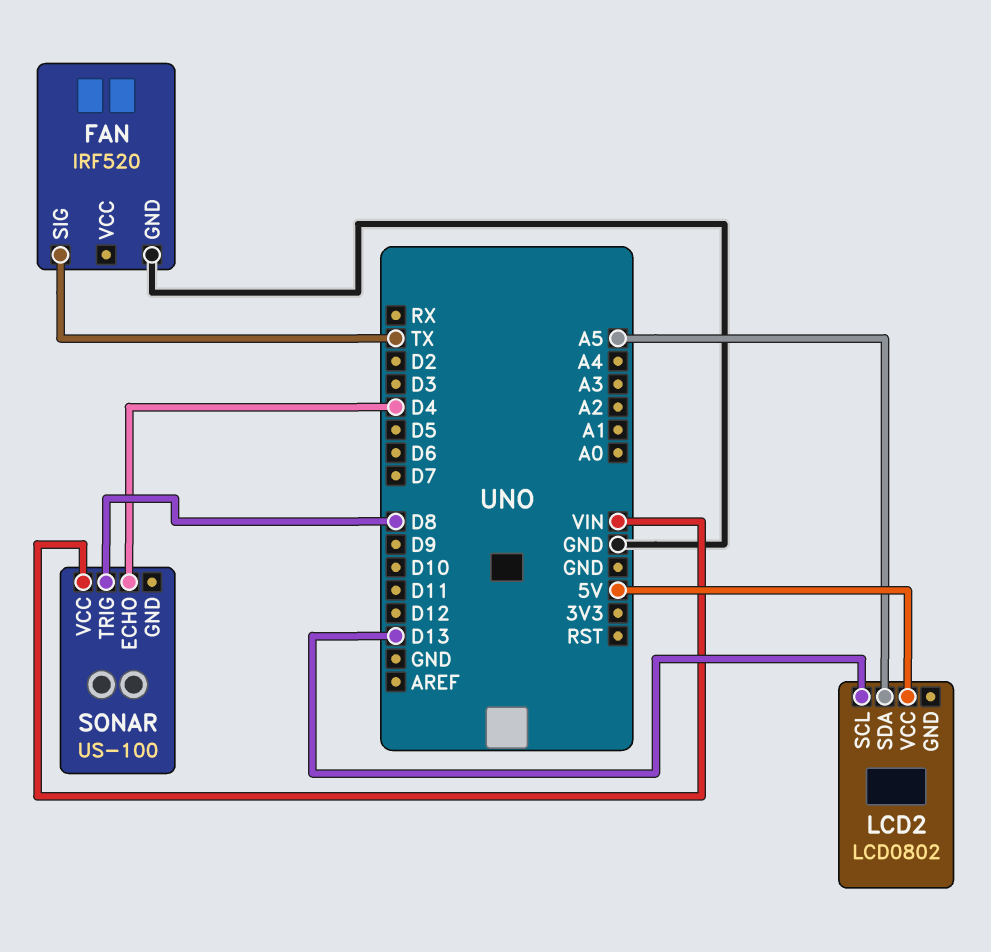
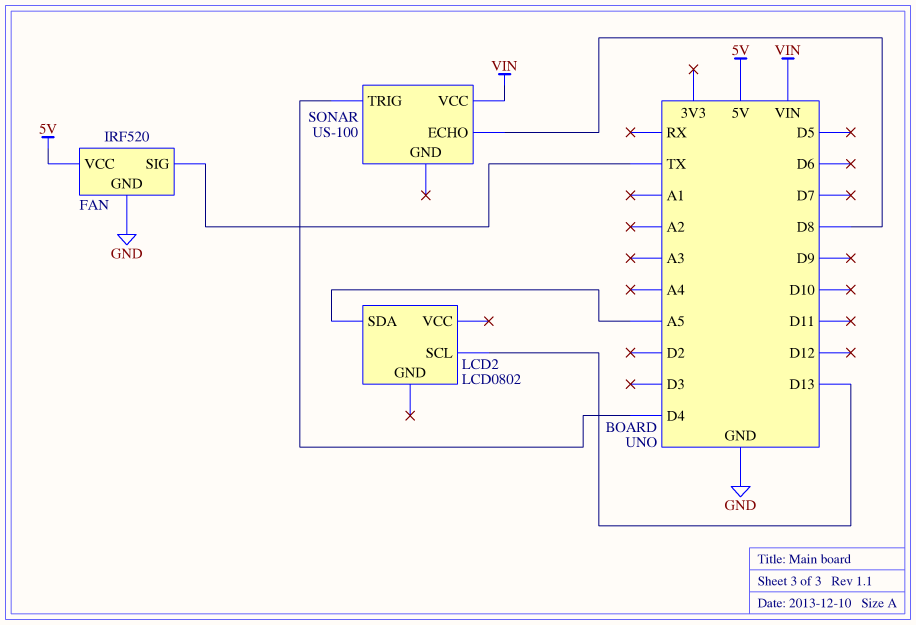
FAN pin VCC: none -> 5V
LCD2 pin VCC: 5V -> none
SONAR pin ECHO: D4 -> D8
SONAR pin TRIG: D8 -> D4

